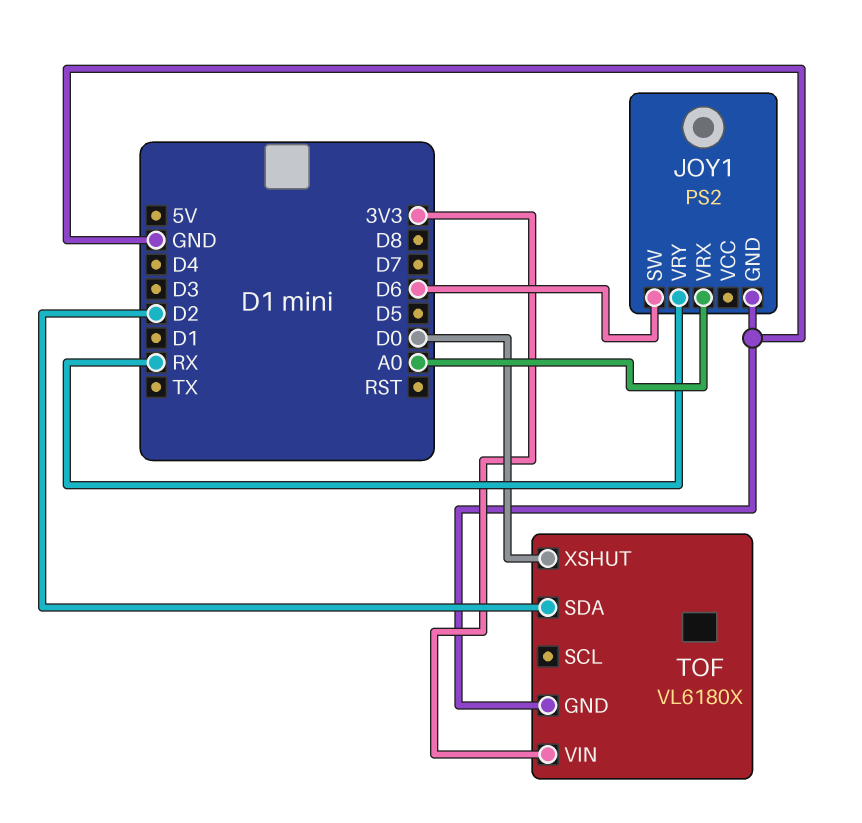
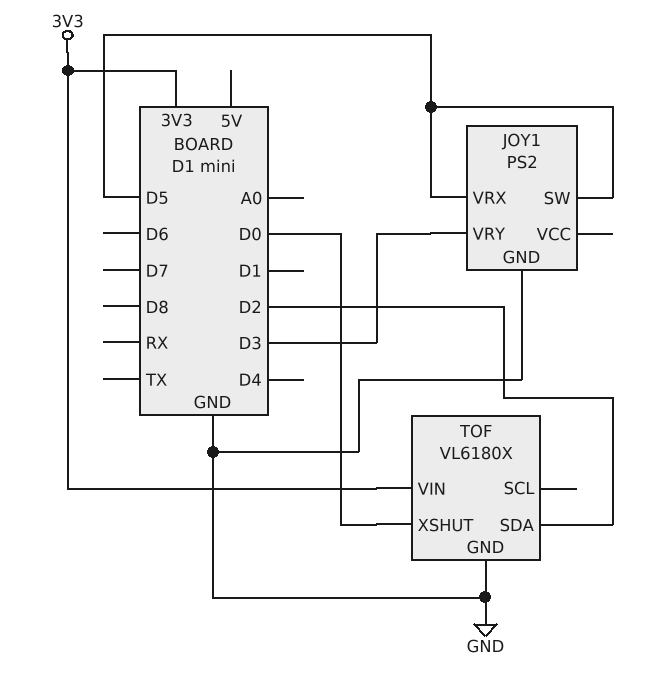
JOY1 pin SW: D6 -> D5
JOY1 pin VRX: A0 -> D5
JOY1 pin VRY: RX -> D3

